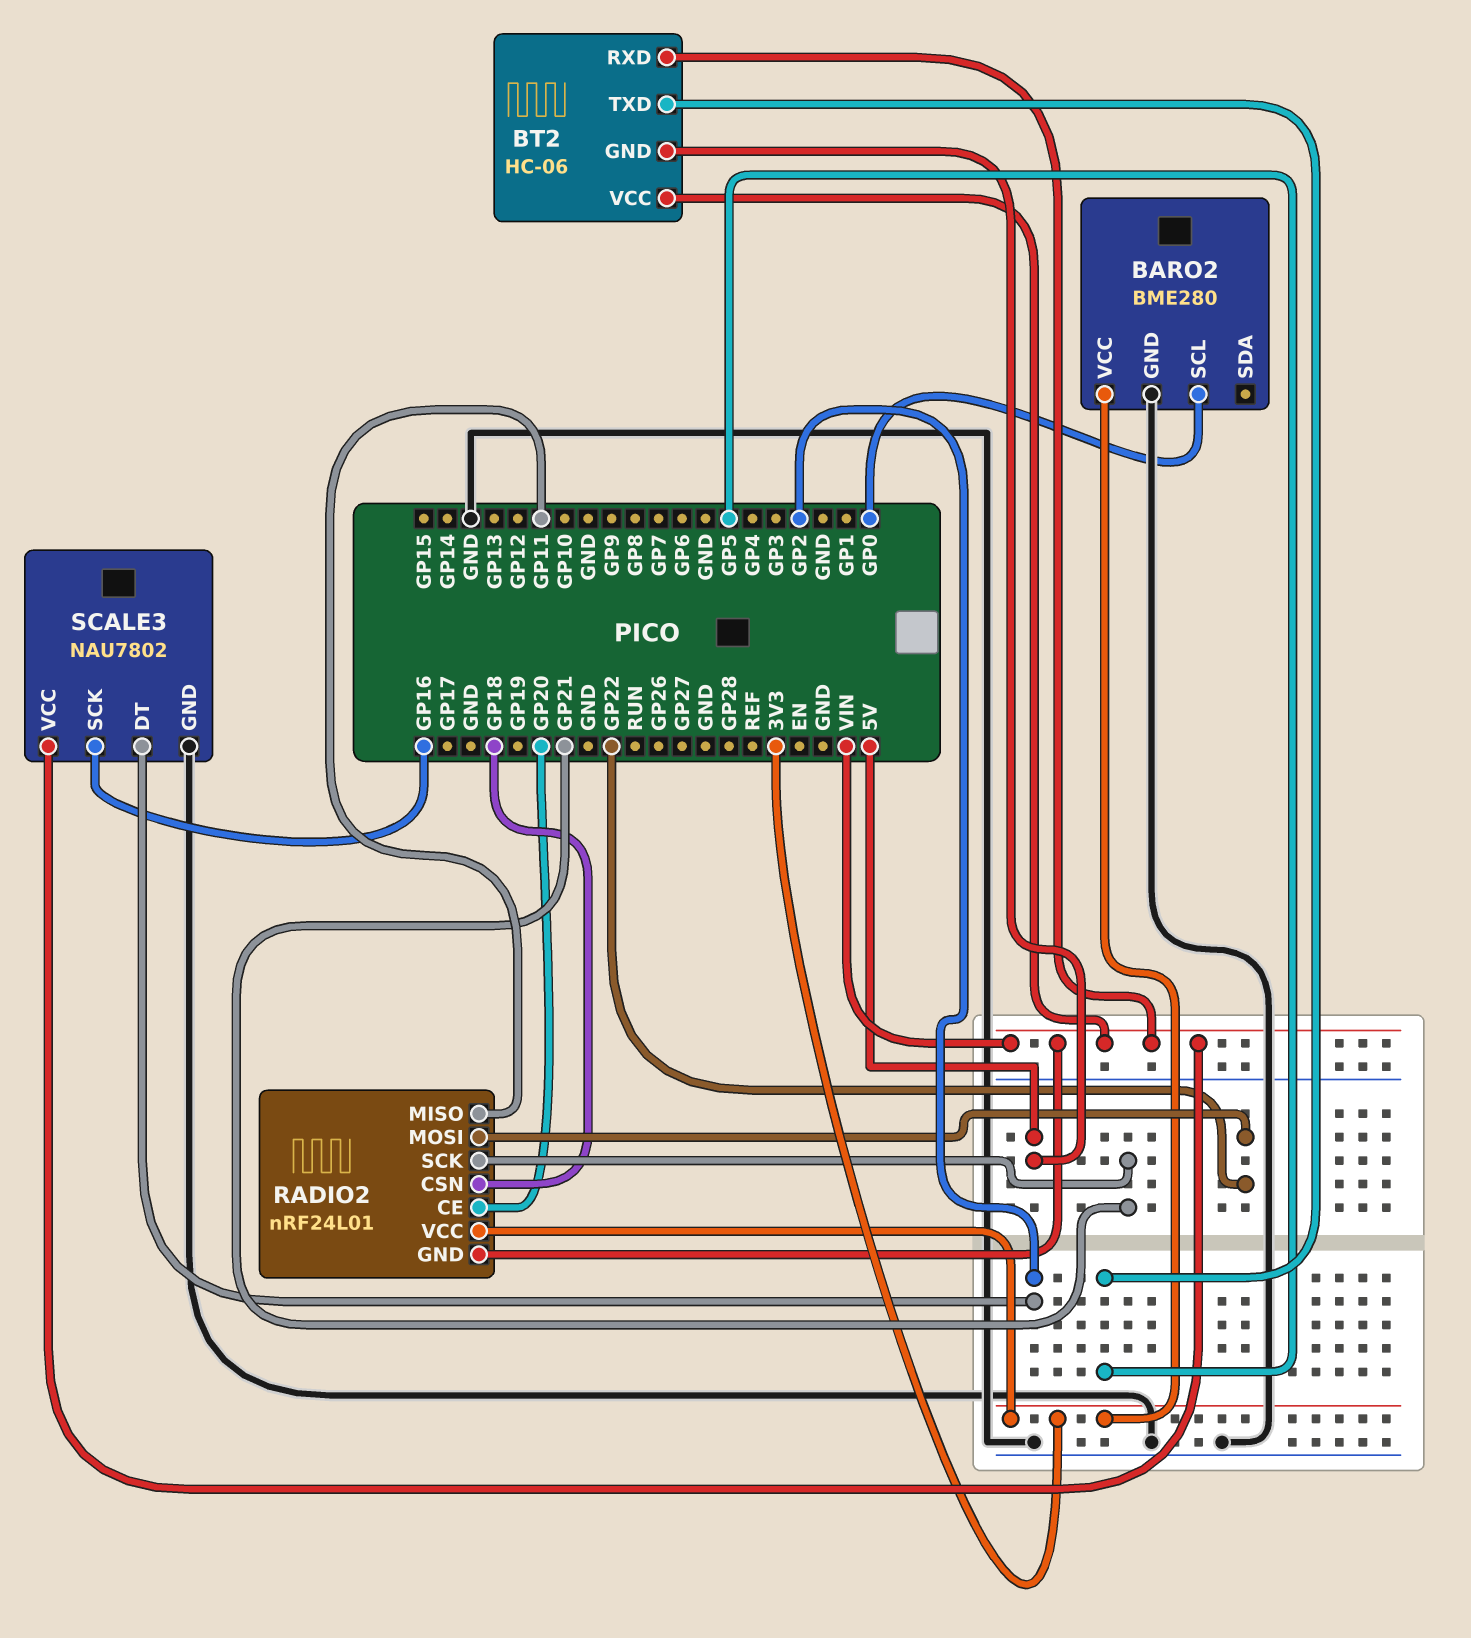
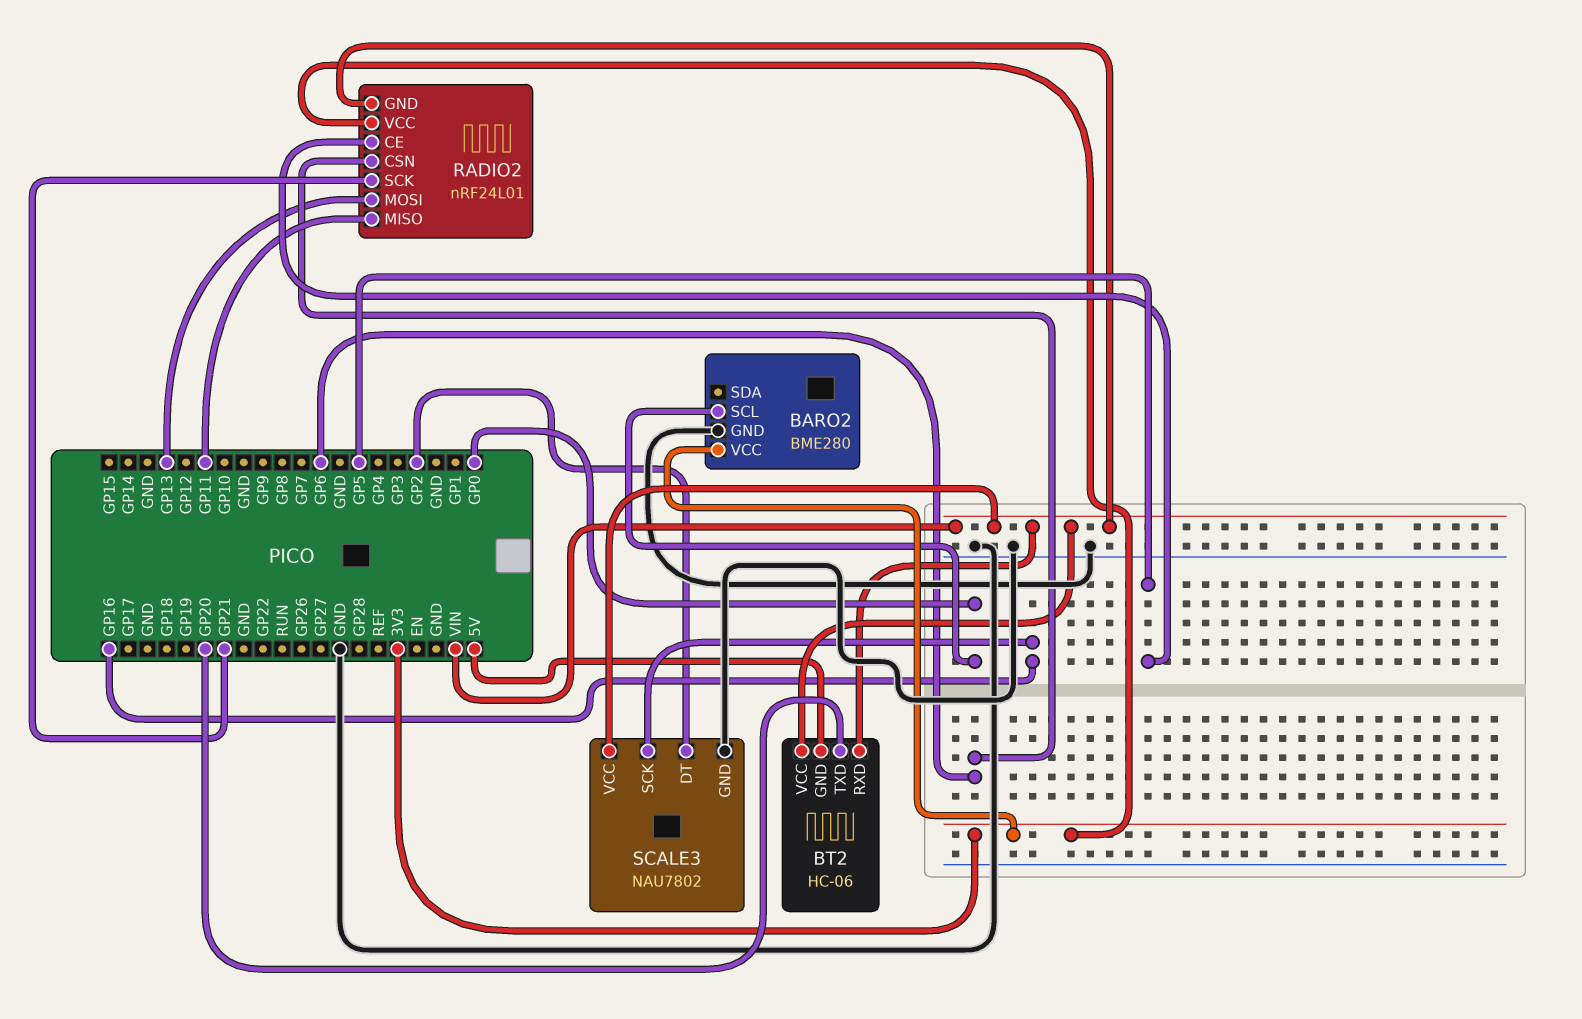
BT2 pin TXD: GP5 -> GP20
RADIO2 pin CE: GP20 -> GP5
RADIO2 pin CSN: GP18 -> GP6
RADIO2 pin MOSI: GP22 -> GP13

